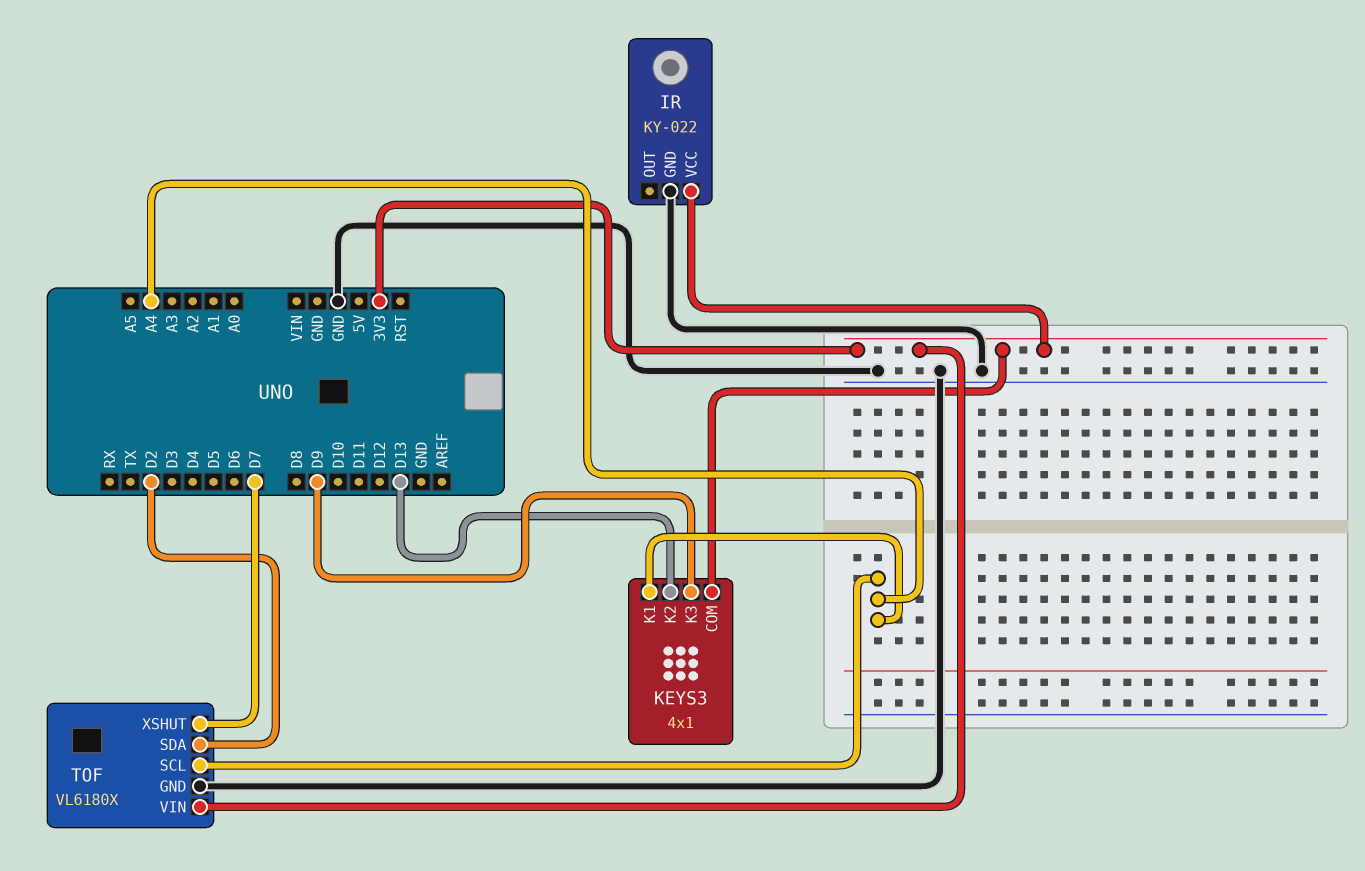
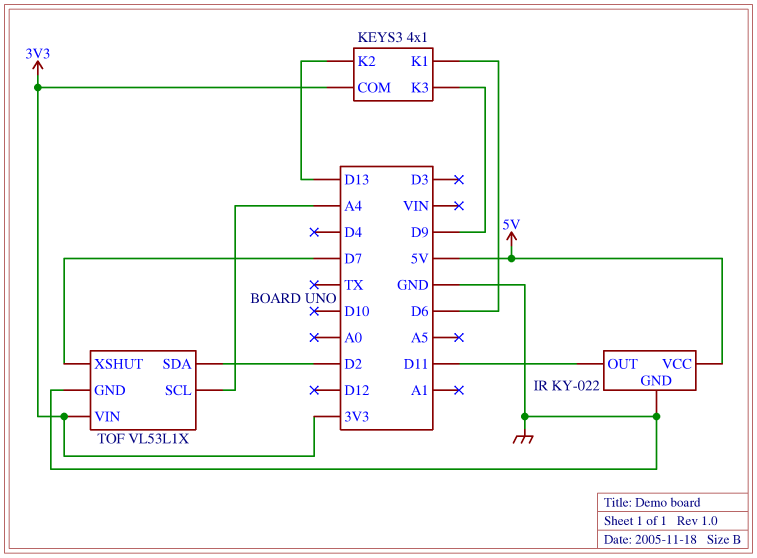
IR pin OUT: none -> D11
IR pin VCC: 3V3 -> 5V
KEYS3 pin K1: A4 -> D6
TOF: VL6180X -> VL53L1X

